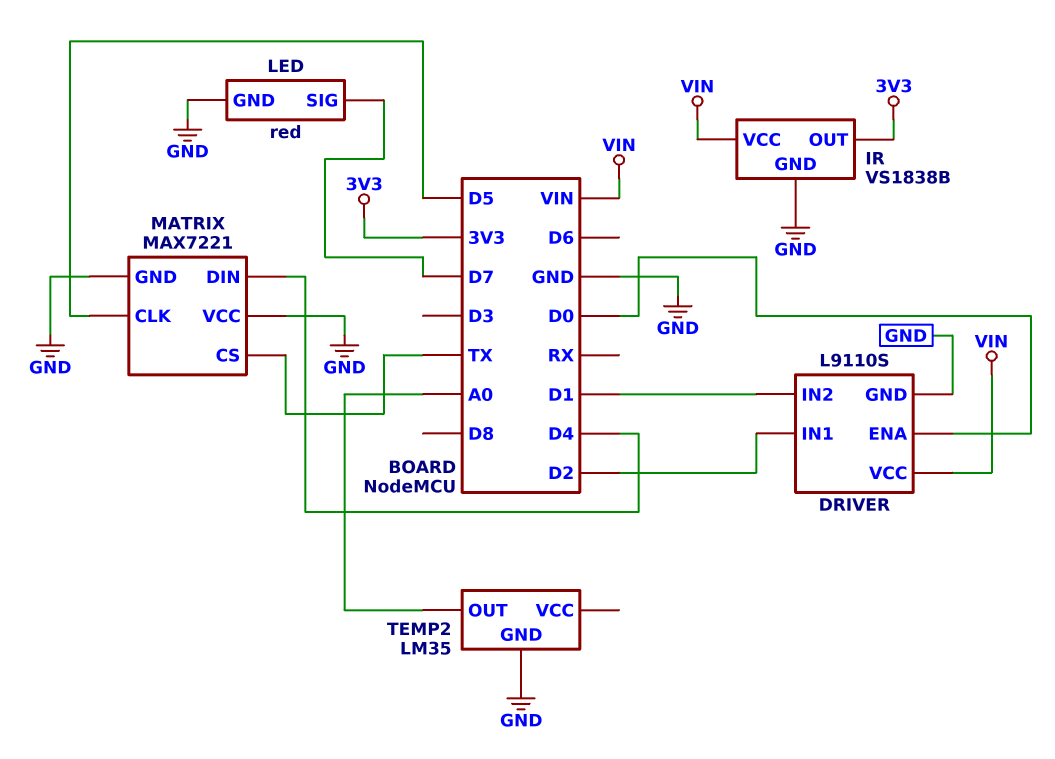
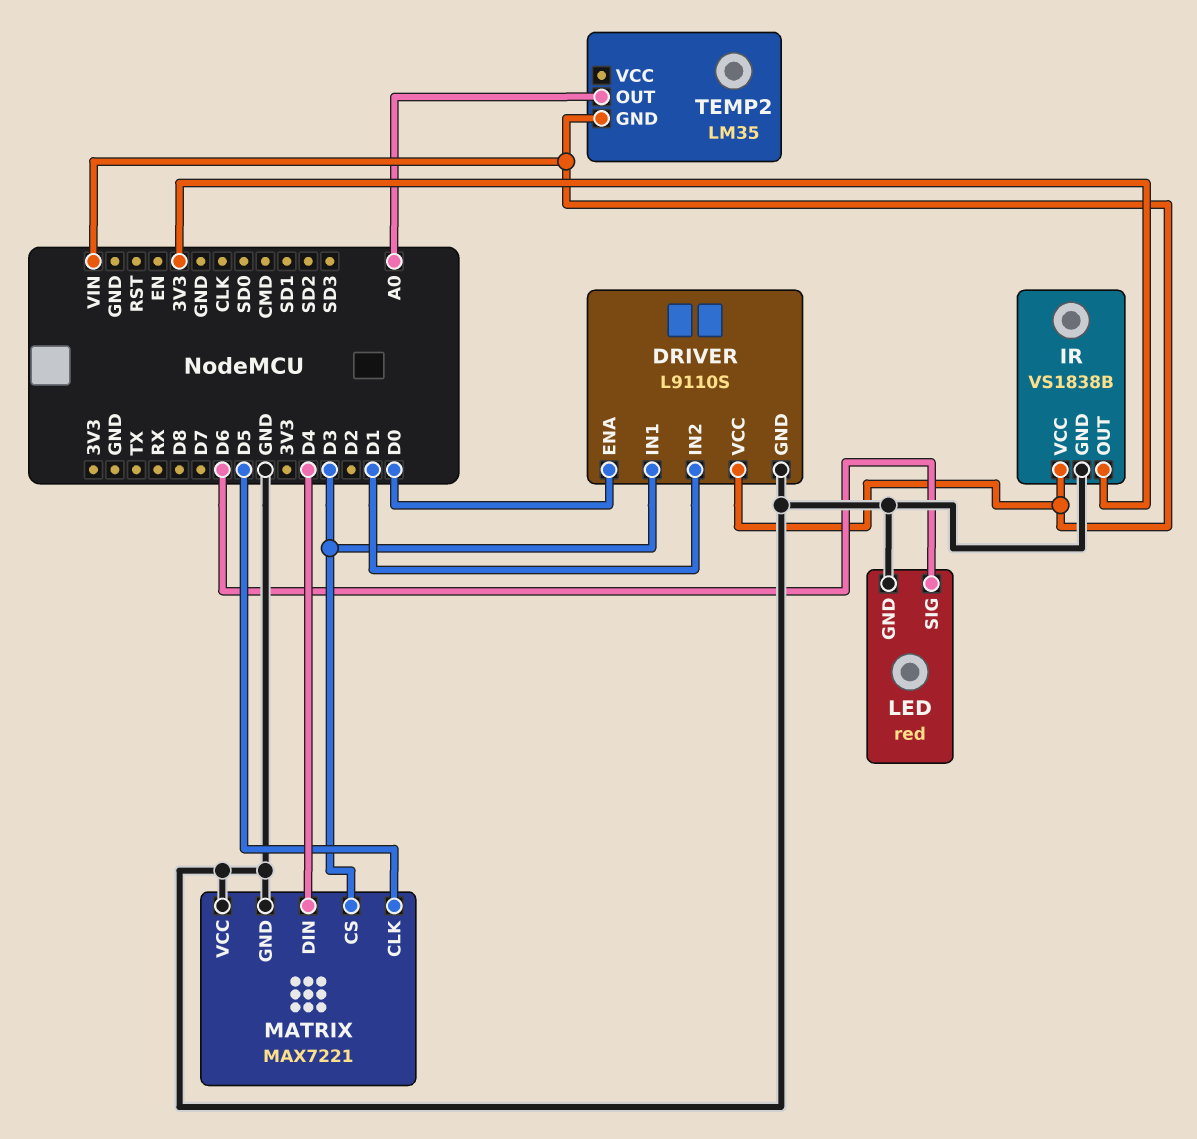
DRIVER pin IN1: D2 -> D3
LED pin SIG: D7 -> D6
MATRIX pin CS: TX -> D3
TEMP2 pin GND: GND -> VIN

